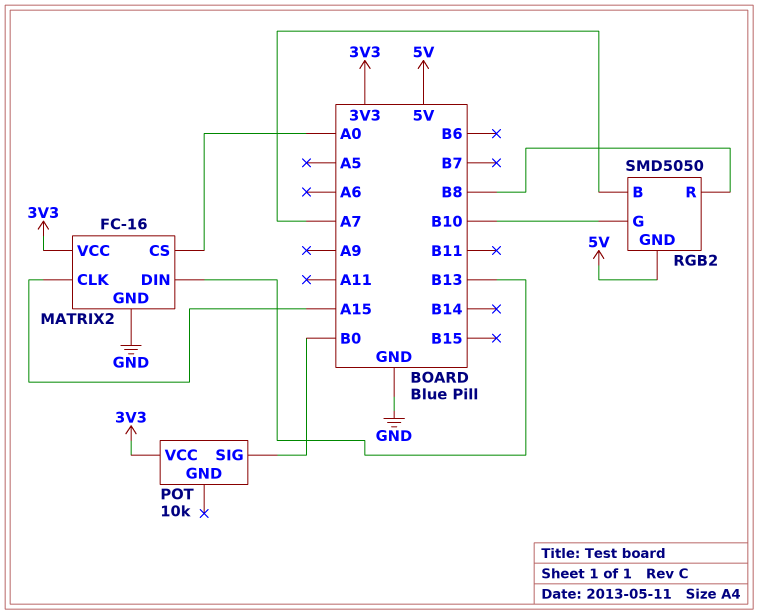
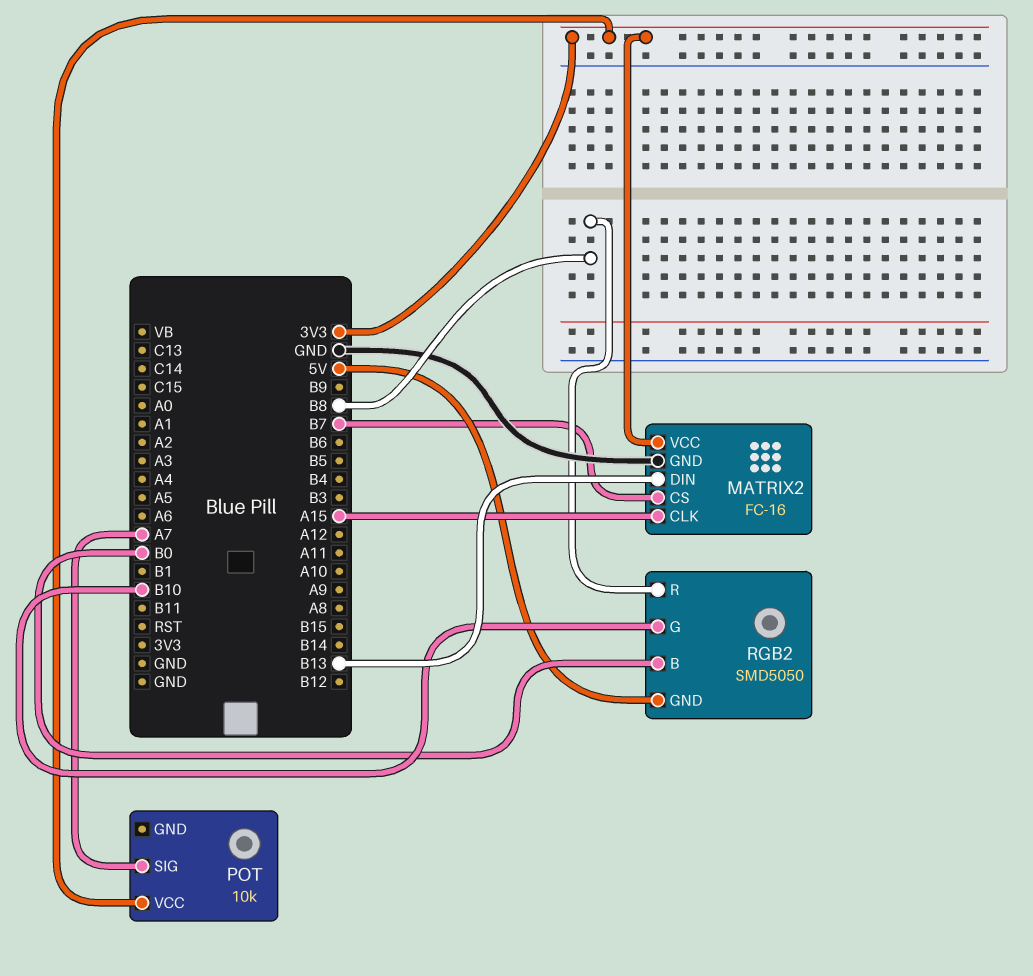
MATRIX2 pin CS: A0 -> B7
POT pin SIG: B0 -> A7
RGB2 pin B: A7 -> B0

